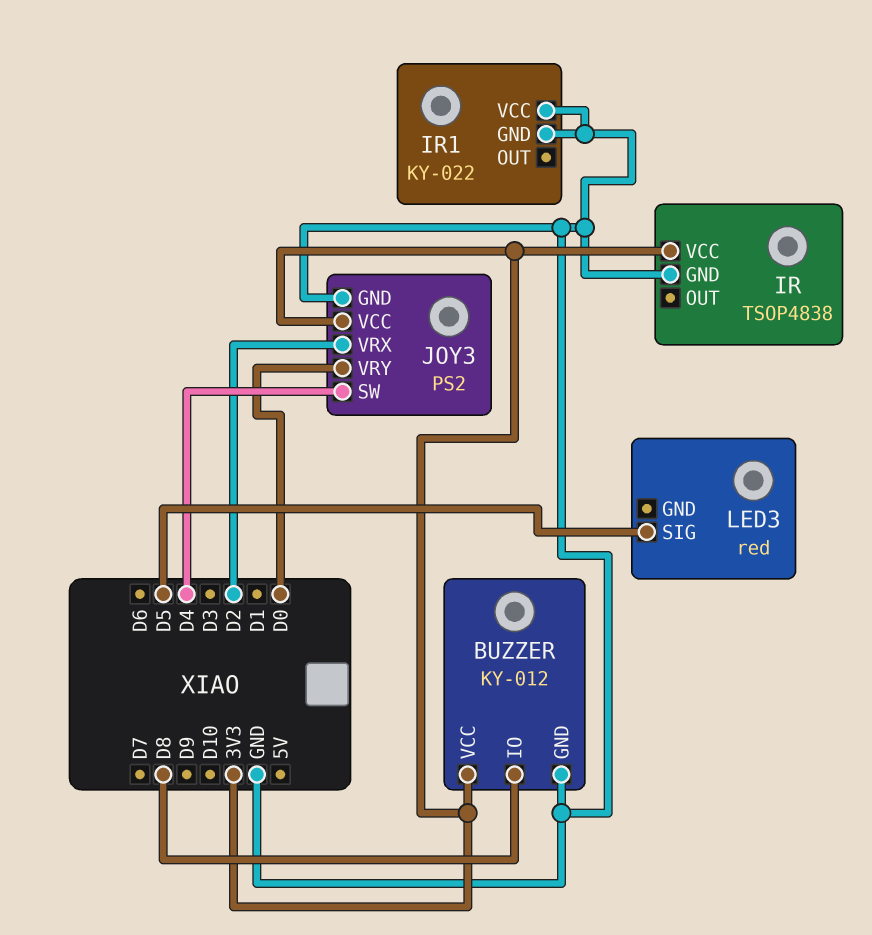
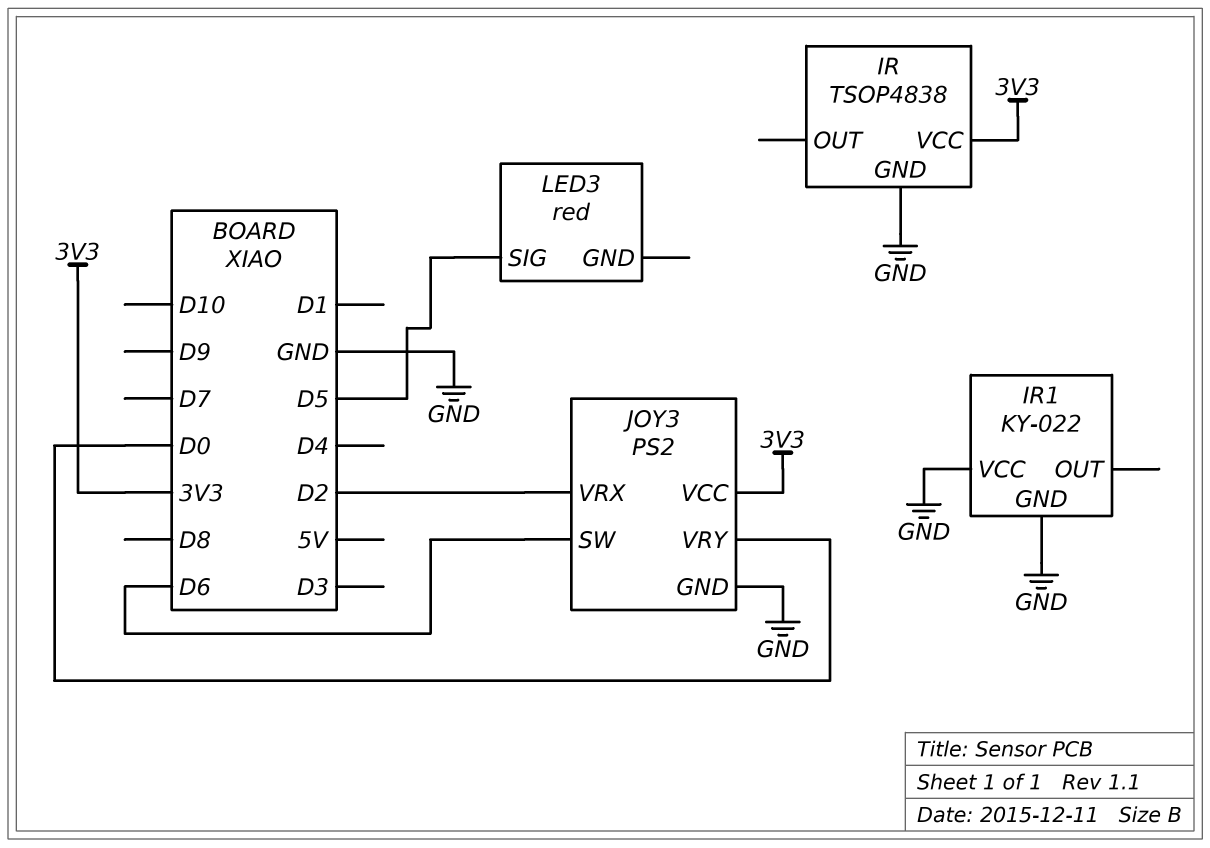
BUZZER: KY-012 -> none
BUZZER pin GND: GND -> none
BUZZER pin IO: D8 -> none
BUZZER pin VCC: 3V3 -> none
JOY3 pin SW: D4 -> D6

